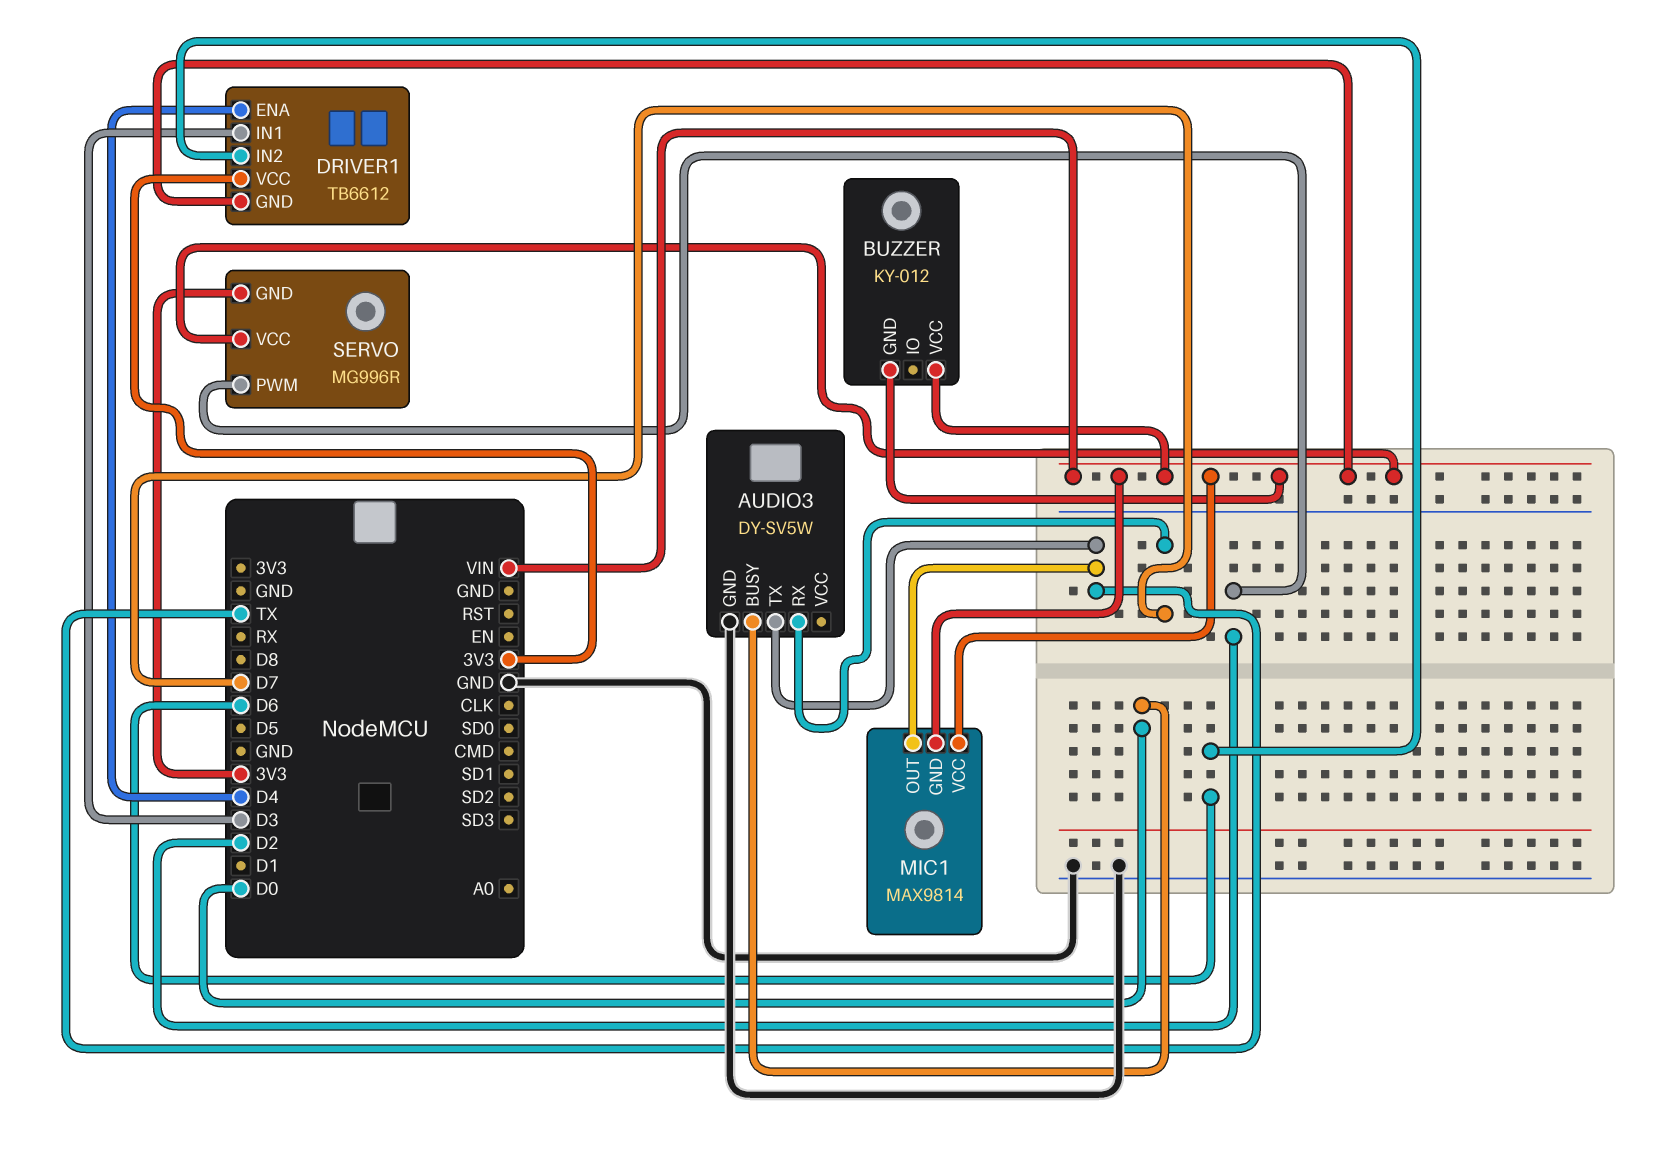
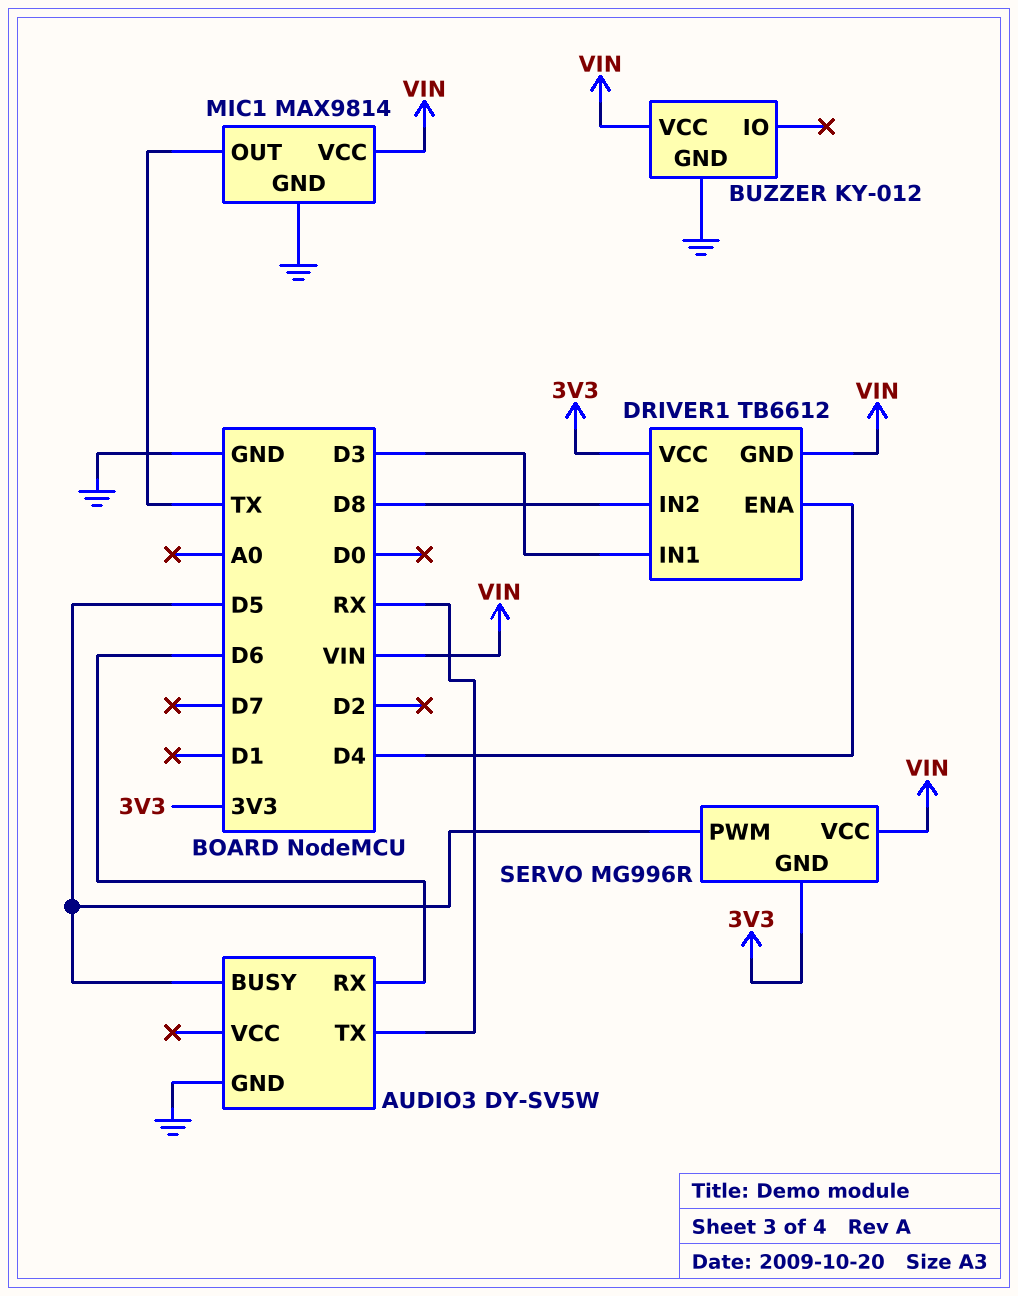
AUDIO3 pin BUSY: D0 -> D5
AUDIO3 pin RX: D7 -> D6
AUDIO3 pin TX: TX -> RX
BUZZER pin GND: VIN -> GND
DRIVER1 pin IN2: D6 -> D8
MIC1 pin GND: VIN -> GND
SERVO pin PWM: D2 -> D5

